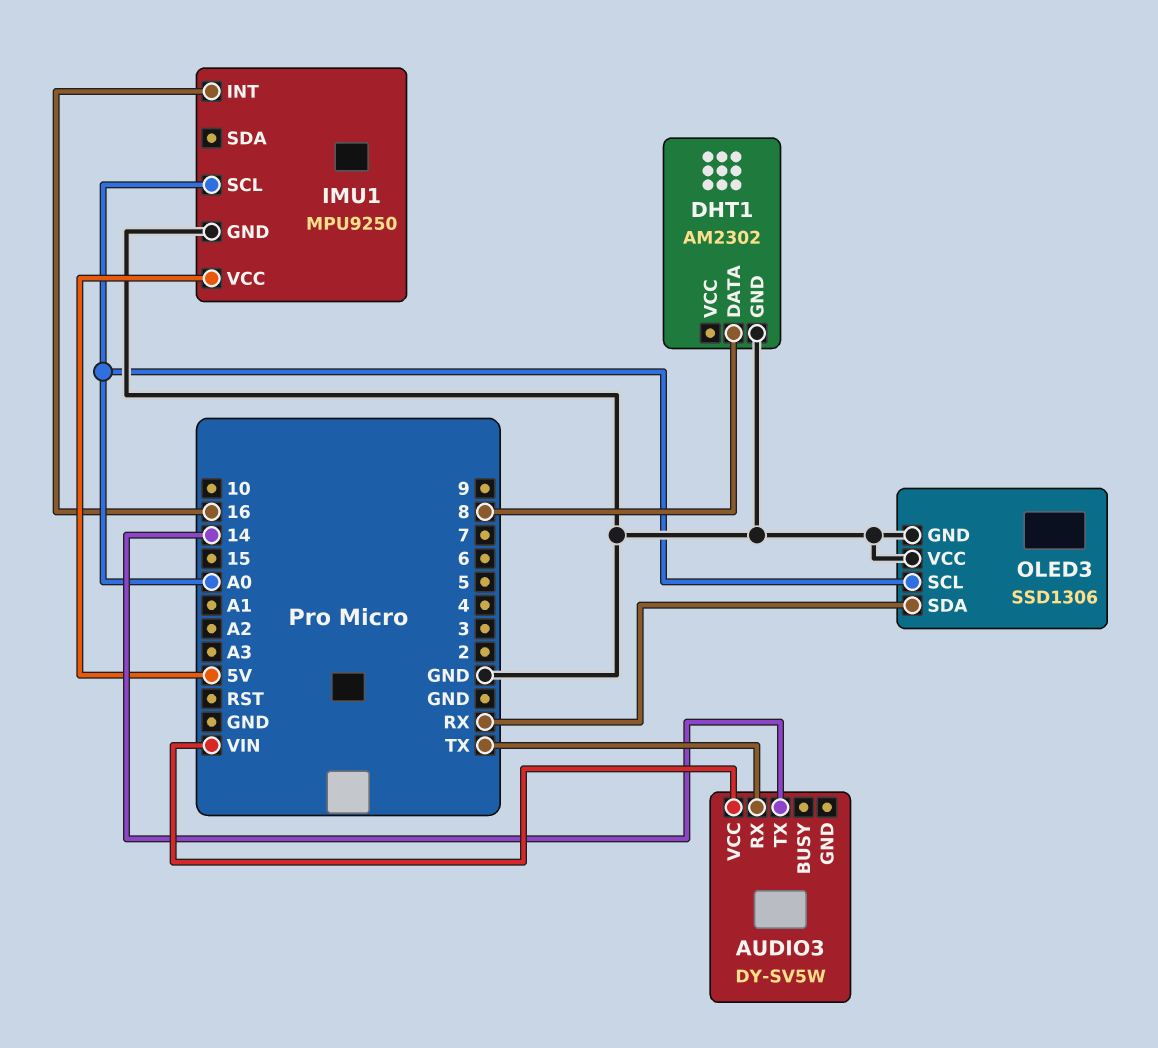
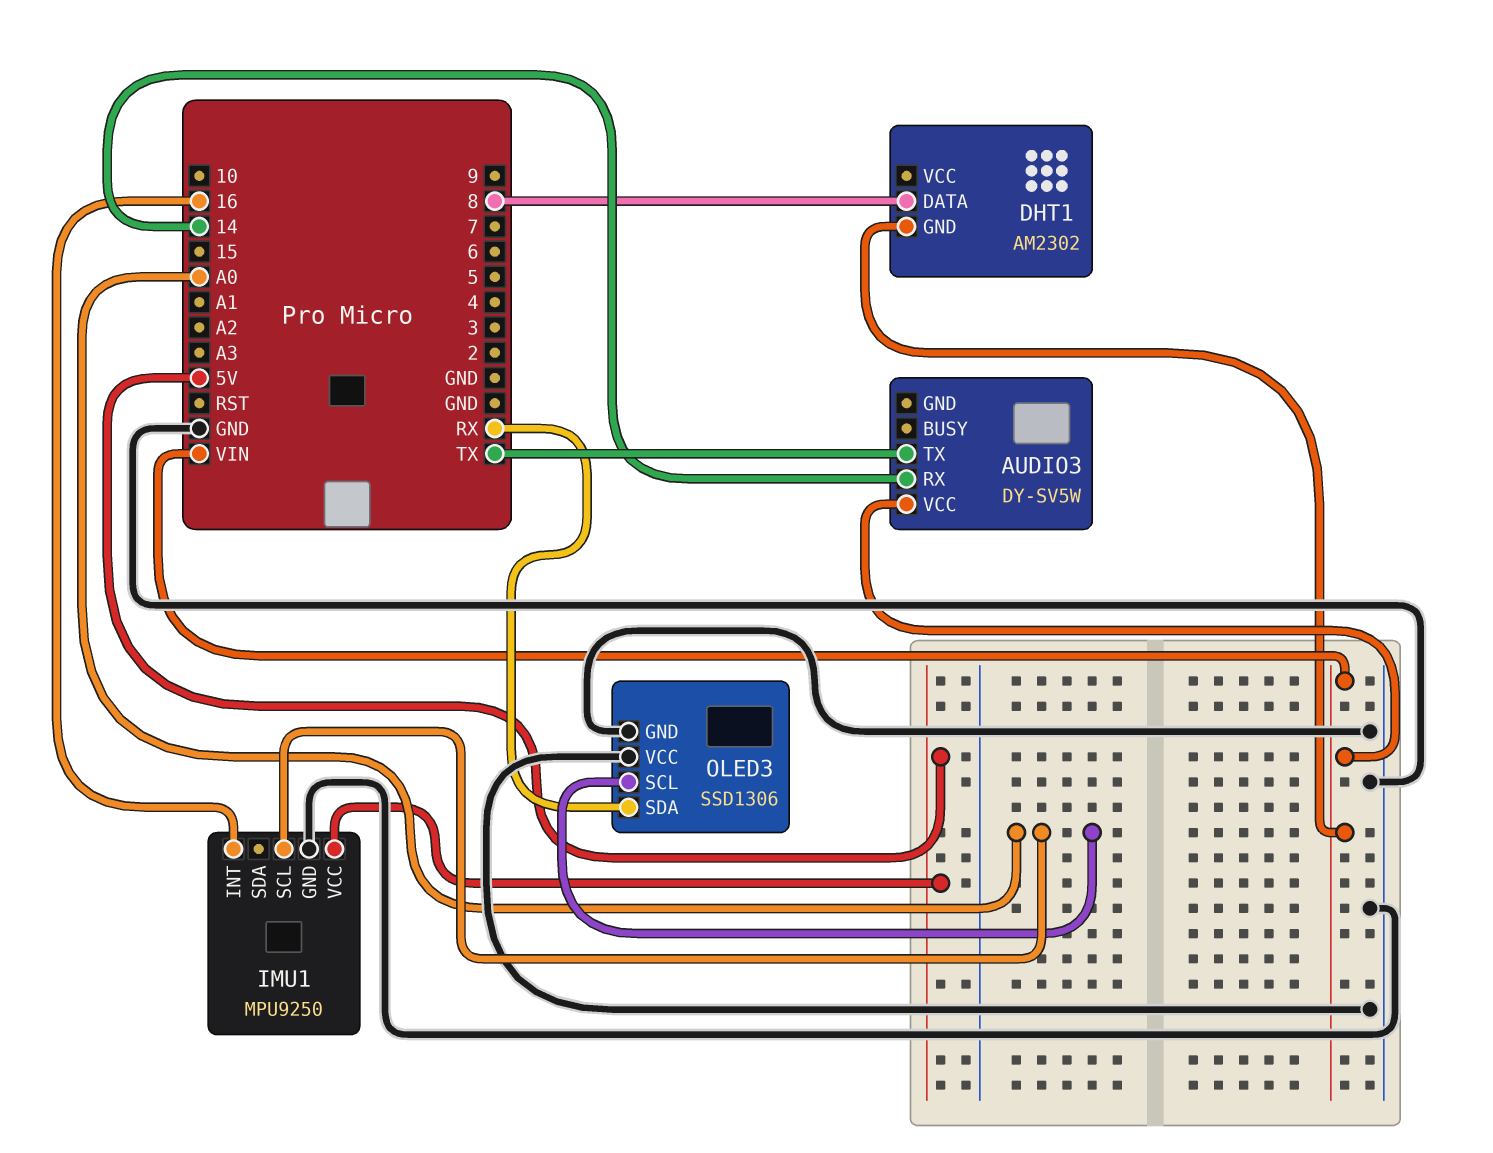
AUDIO3 pin RX: TX -> 14
AUDIO3 pin TX: 14 -> TX
DHT1 pin GND: GND -> VIN

